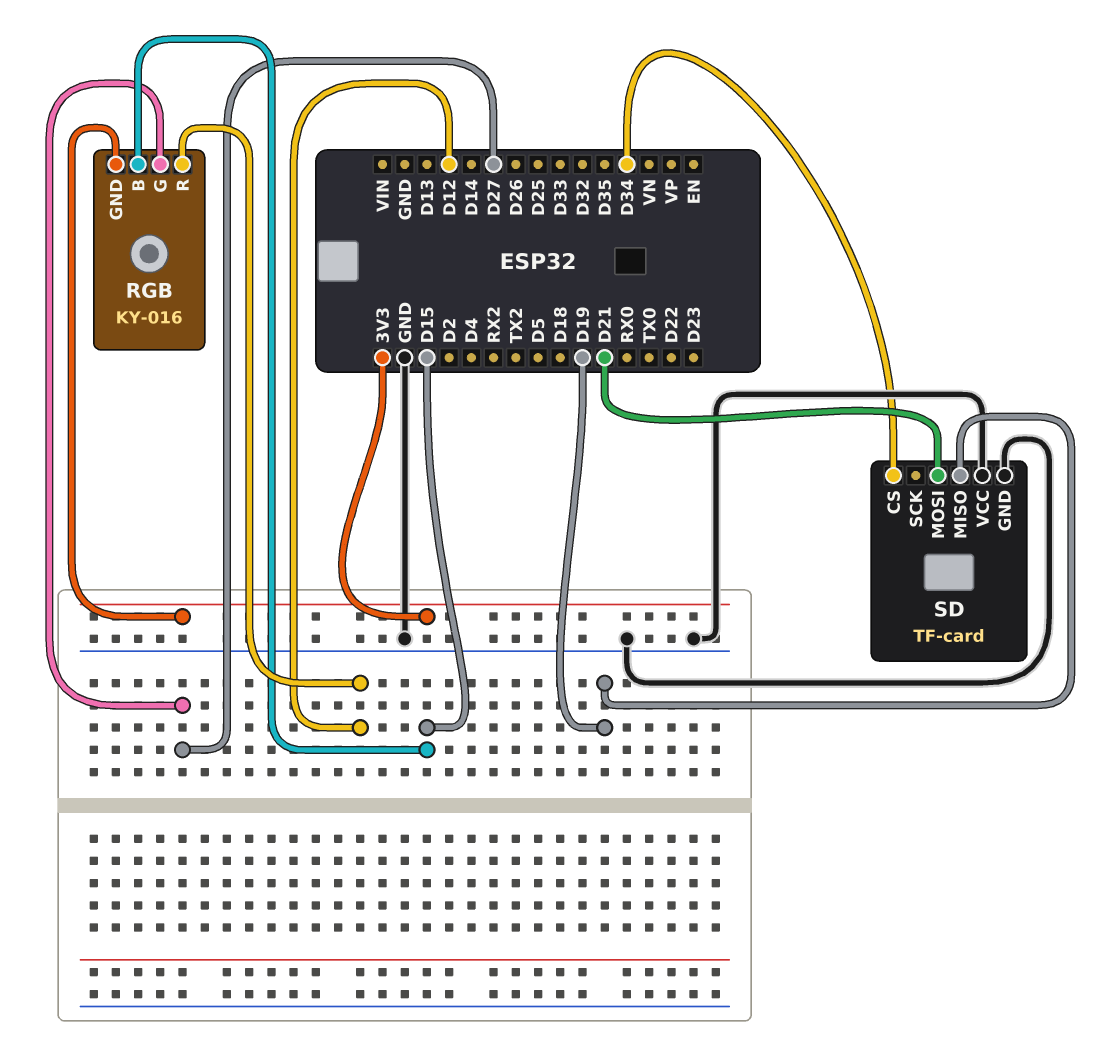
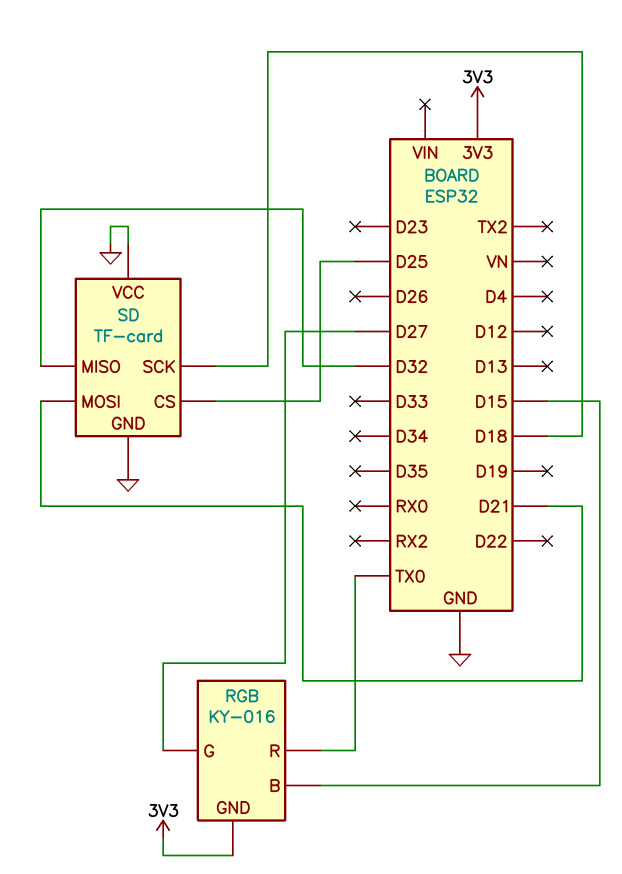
RGB pin R: D12 -> TX0
SD pin CS: D34 -> D25
SD pin MISO: D19 -> D32
SD pin SCK: none -> D18

